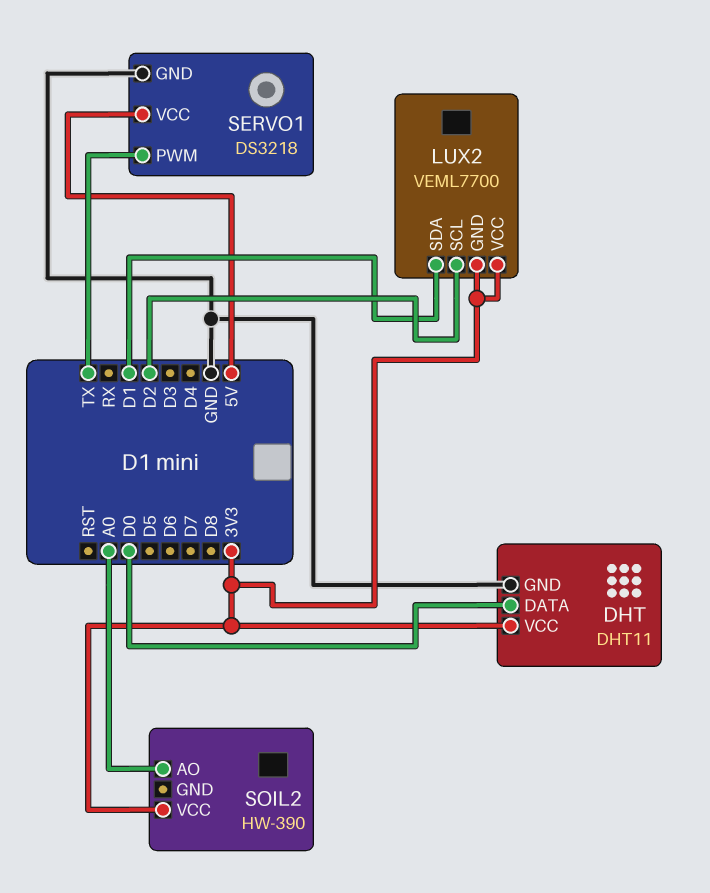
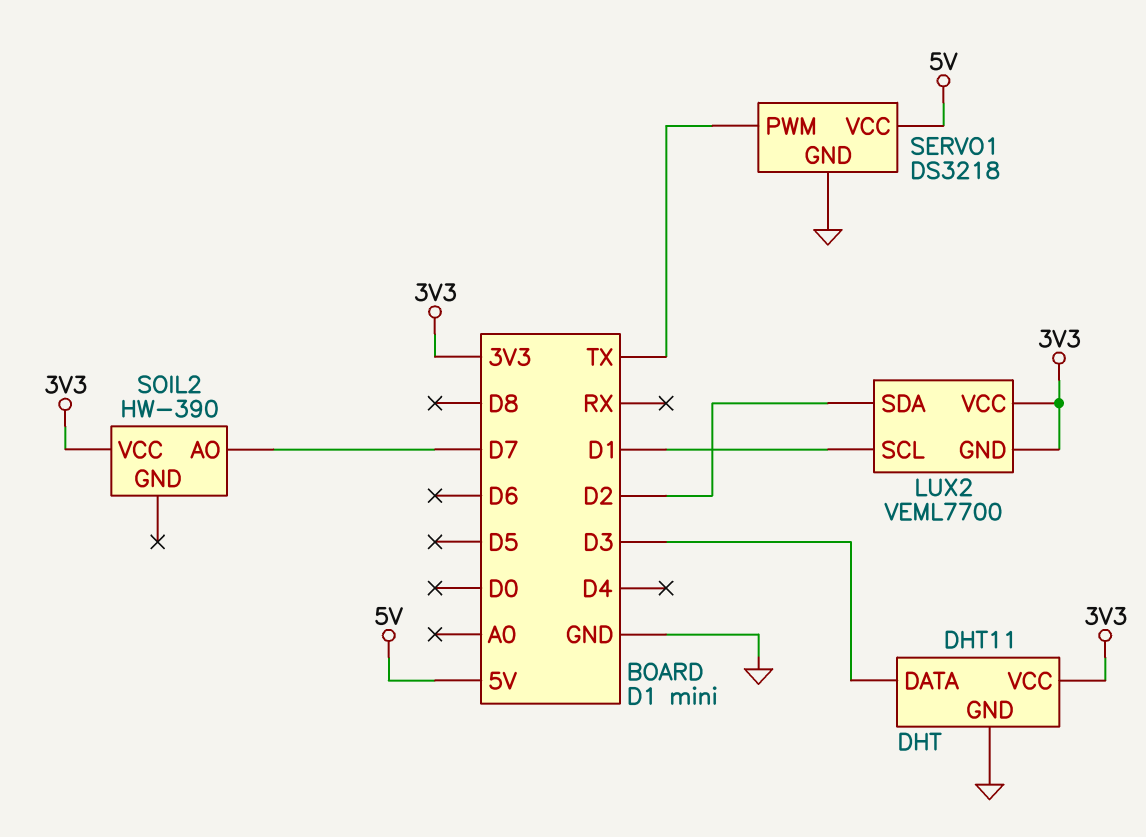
DHT pin DATA: D0 -> D3
LUX2 pin SCL: D2 -> D1
LUX2 pin SDA: D1 -> D2
SOIL2 pin AO: A0 -> D7

